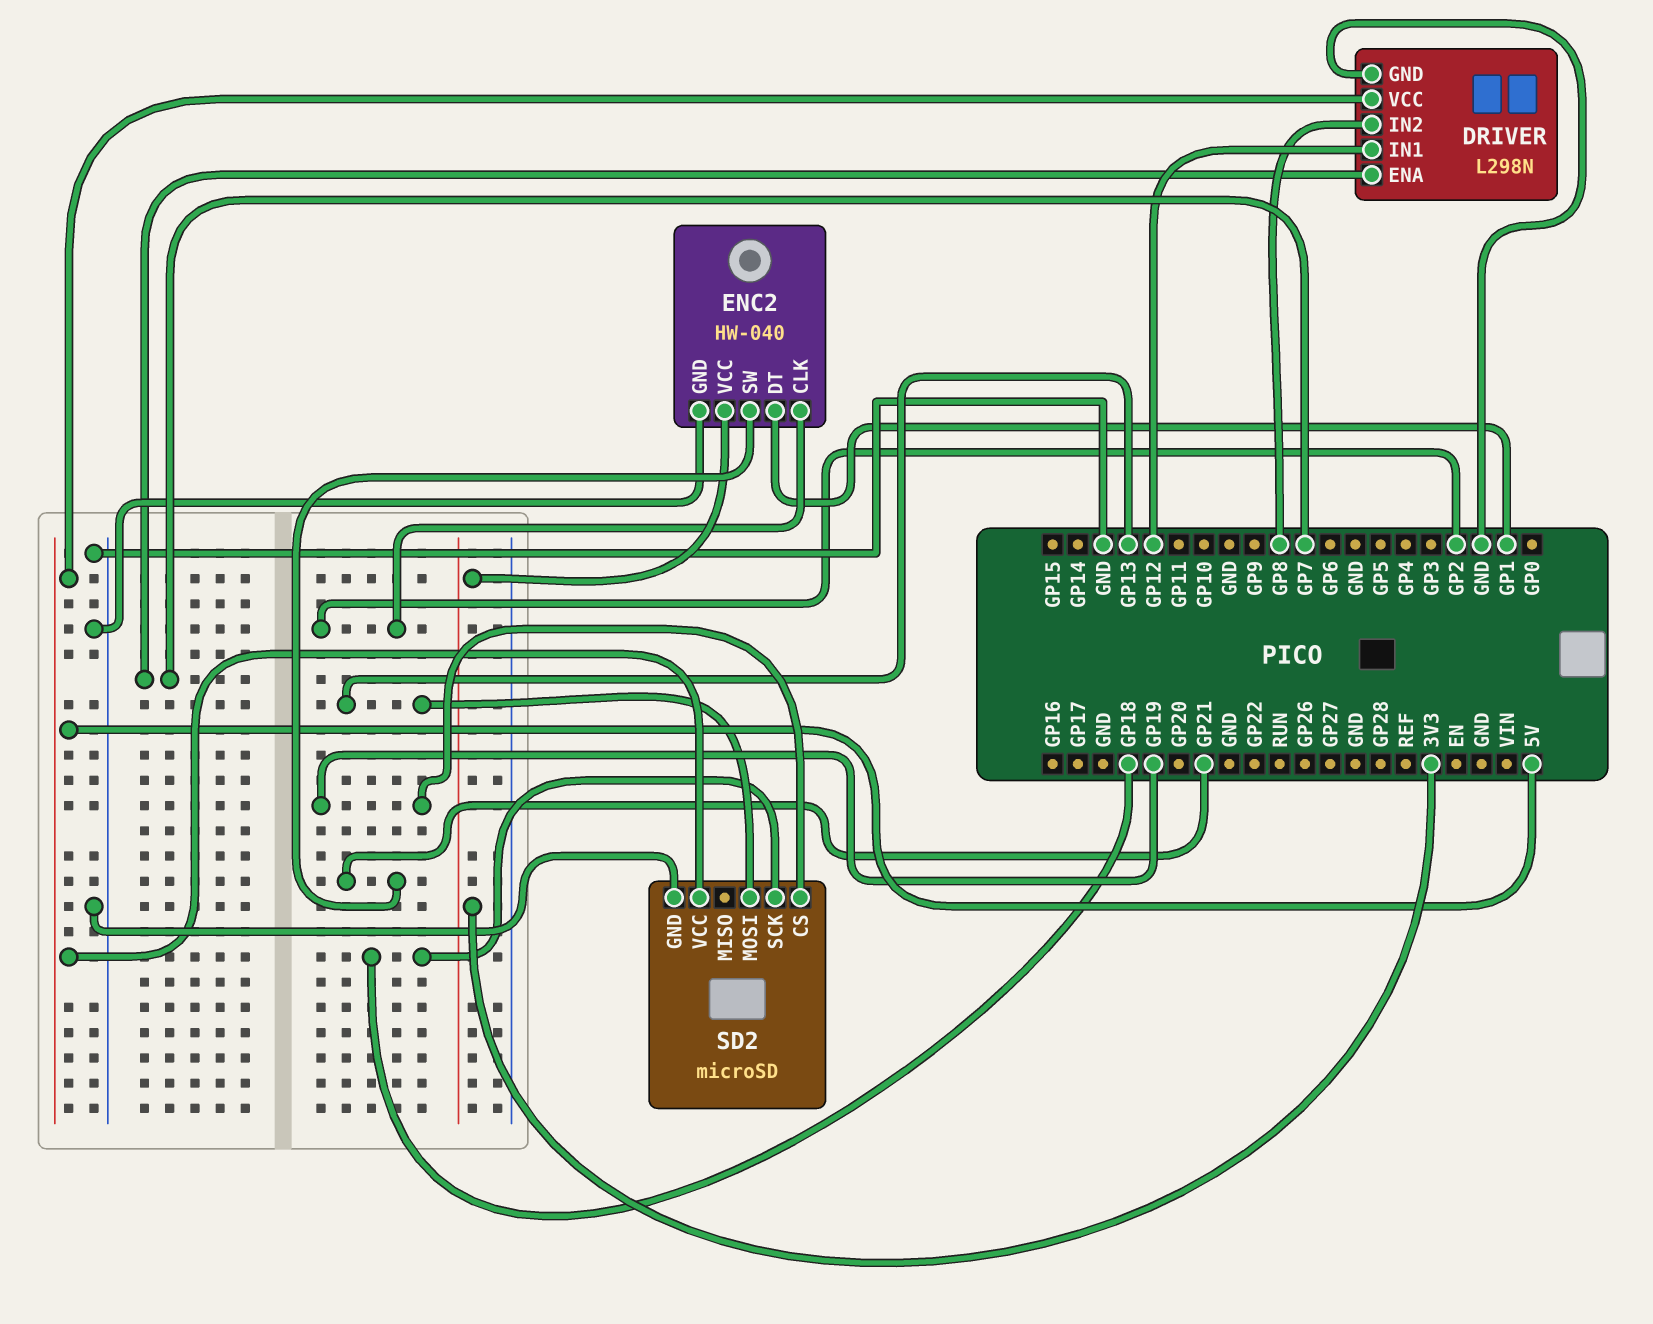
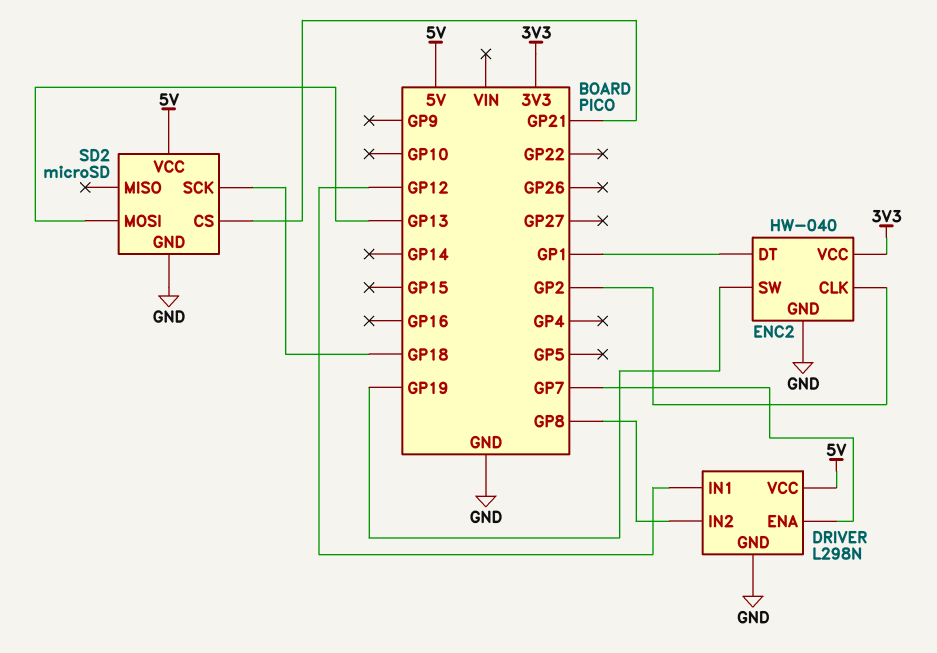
ENC2 pin SW: GP21 -> GP19
SD2 pin CS: GP19 -> GP21

